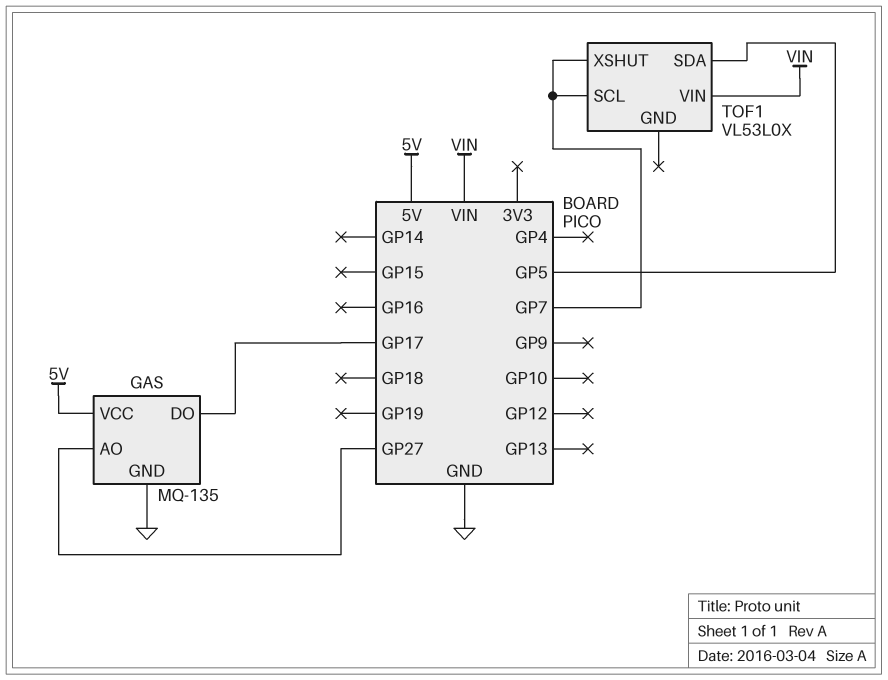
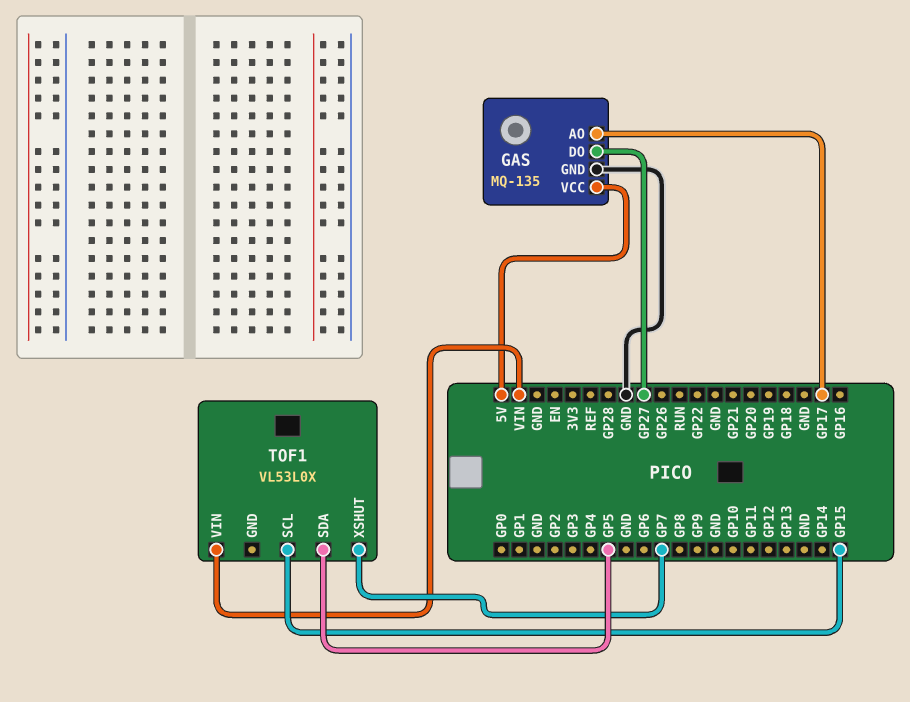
GAS pin AO: GP27 -> GP17
GAS pin DO: GP17 -> GP27
TOF1 pin SCL: GP7 -> GP15

